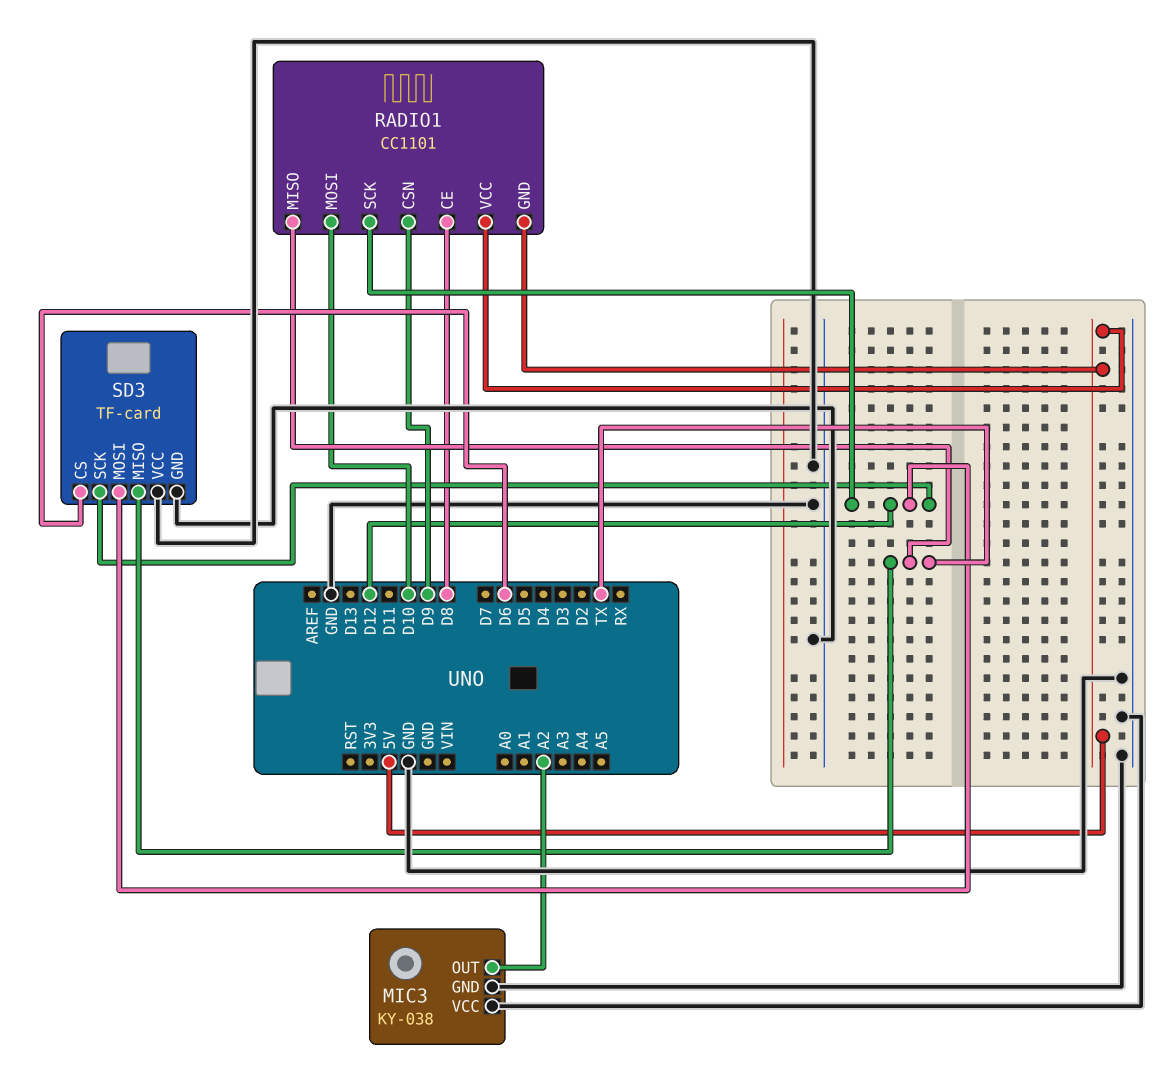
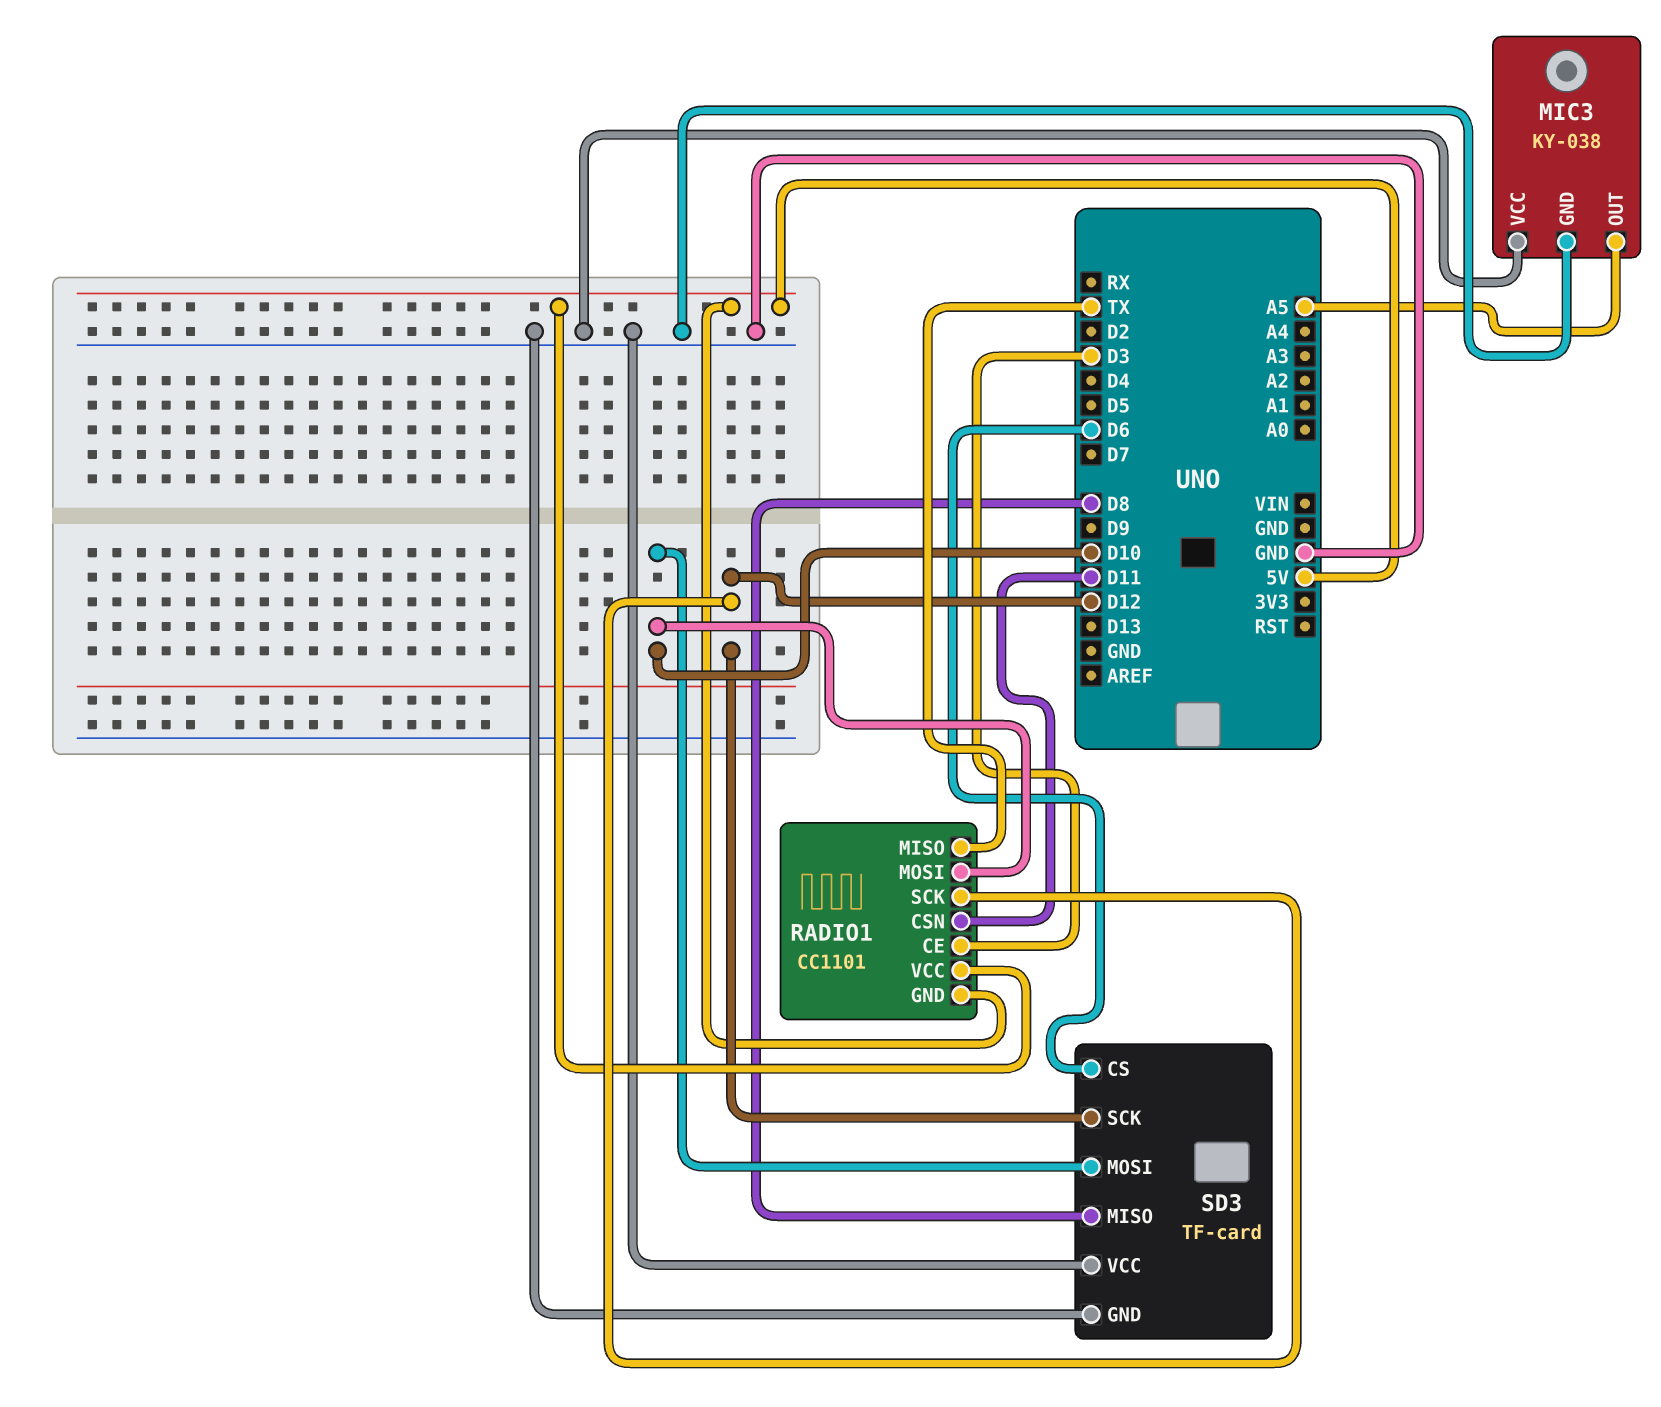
MIC3 pin OUT: A2 -> A5
RADIO1 pin CE: D8 -> D3
RADIO1 pin CSN: D9 -> D11
SD3 pin MISO: TX -> D8
SD3 pin MOSI: D12 -> D10

